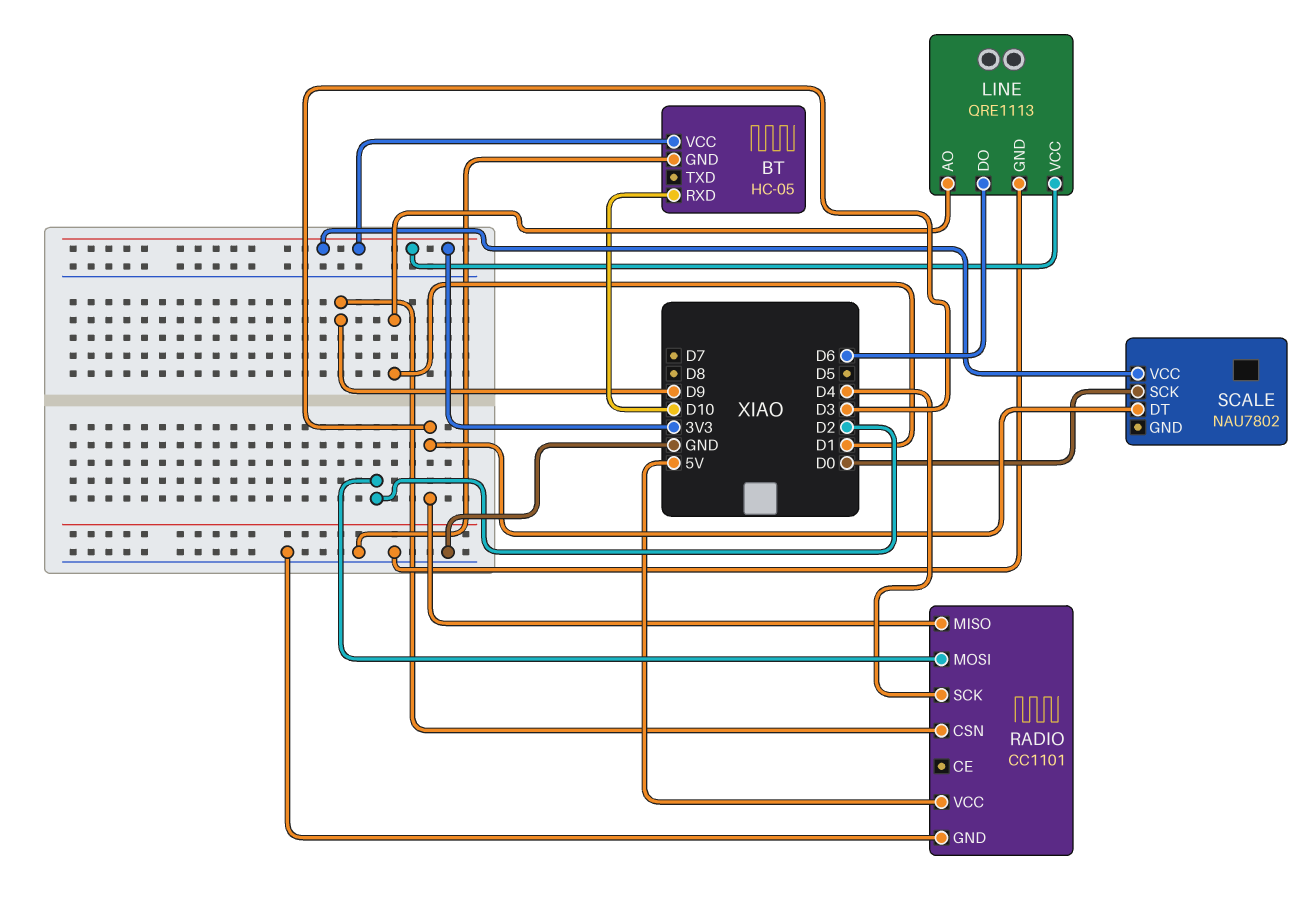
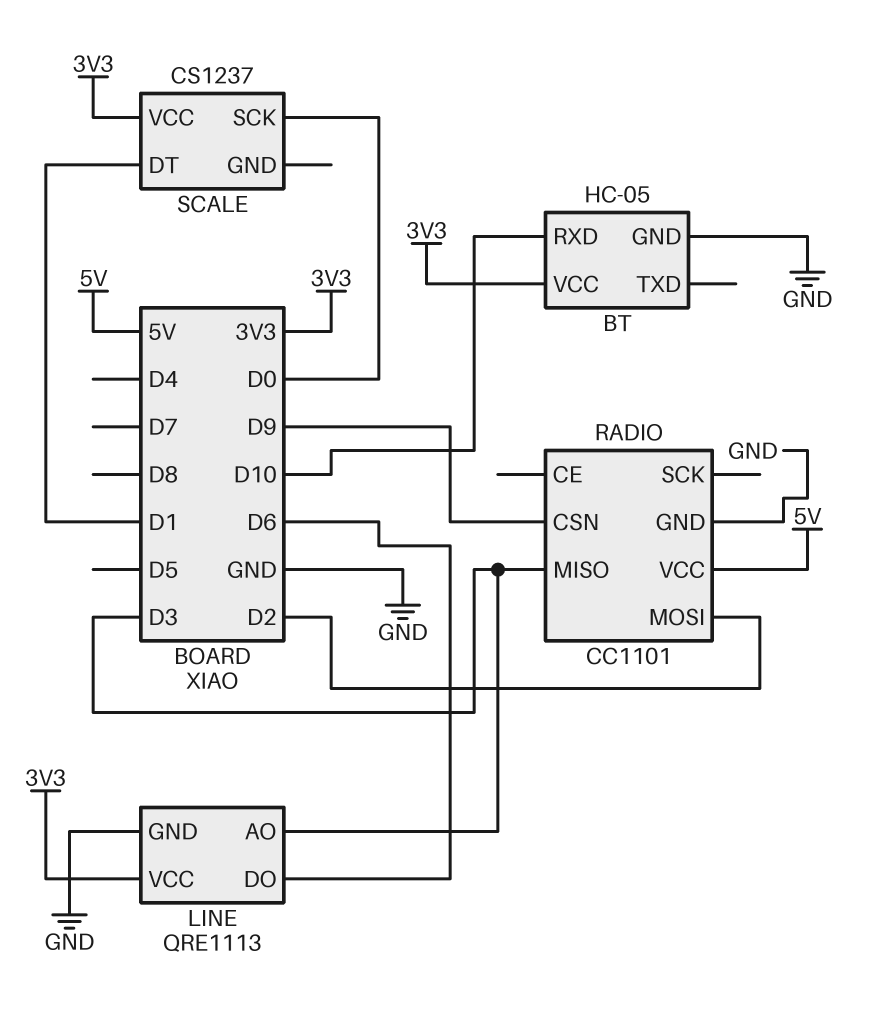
LINE pin AO: D1 -> D3
RADIO pin SCK: D4 -> none
SCALE: NAU7802 -> CS1237
SCALE pin DT: D3 -> D1

